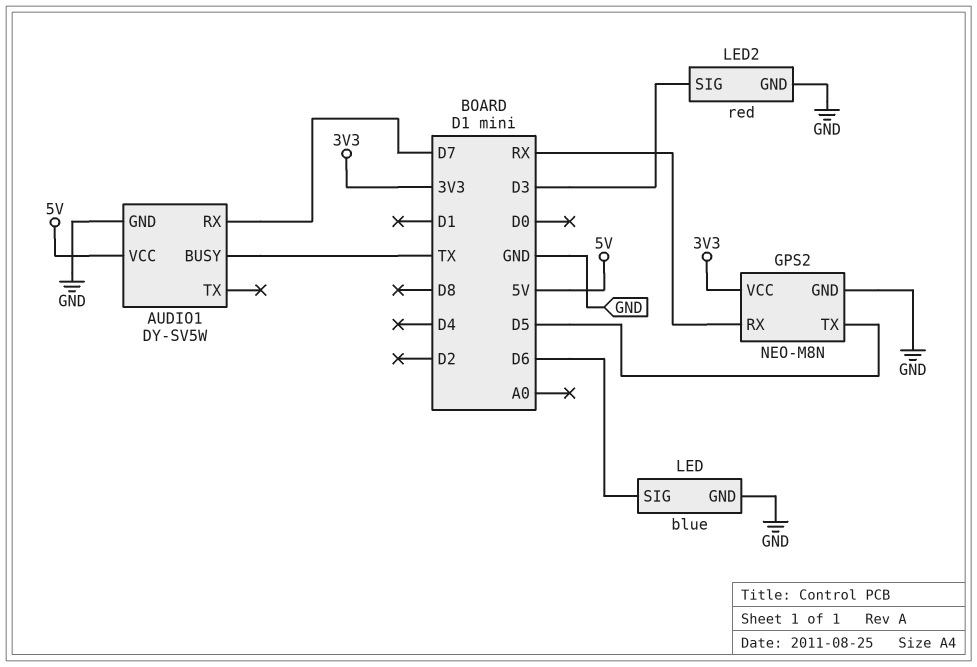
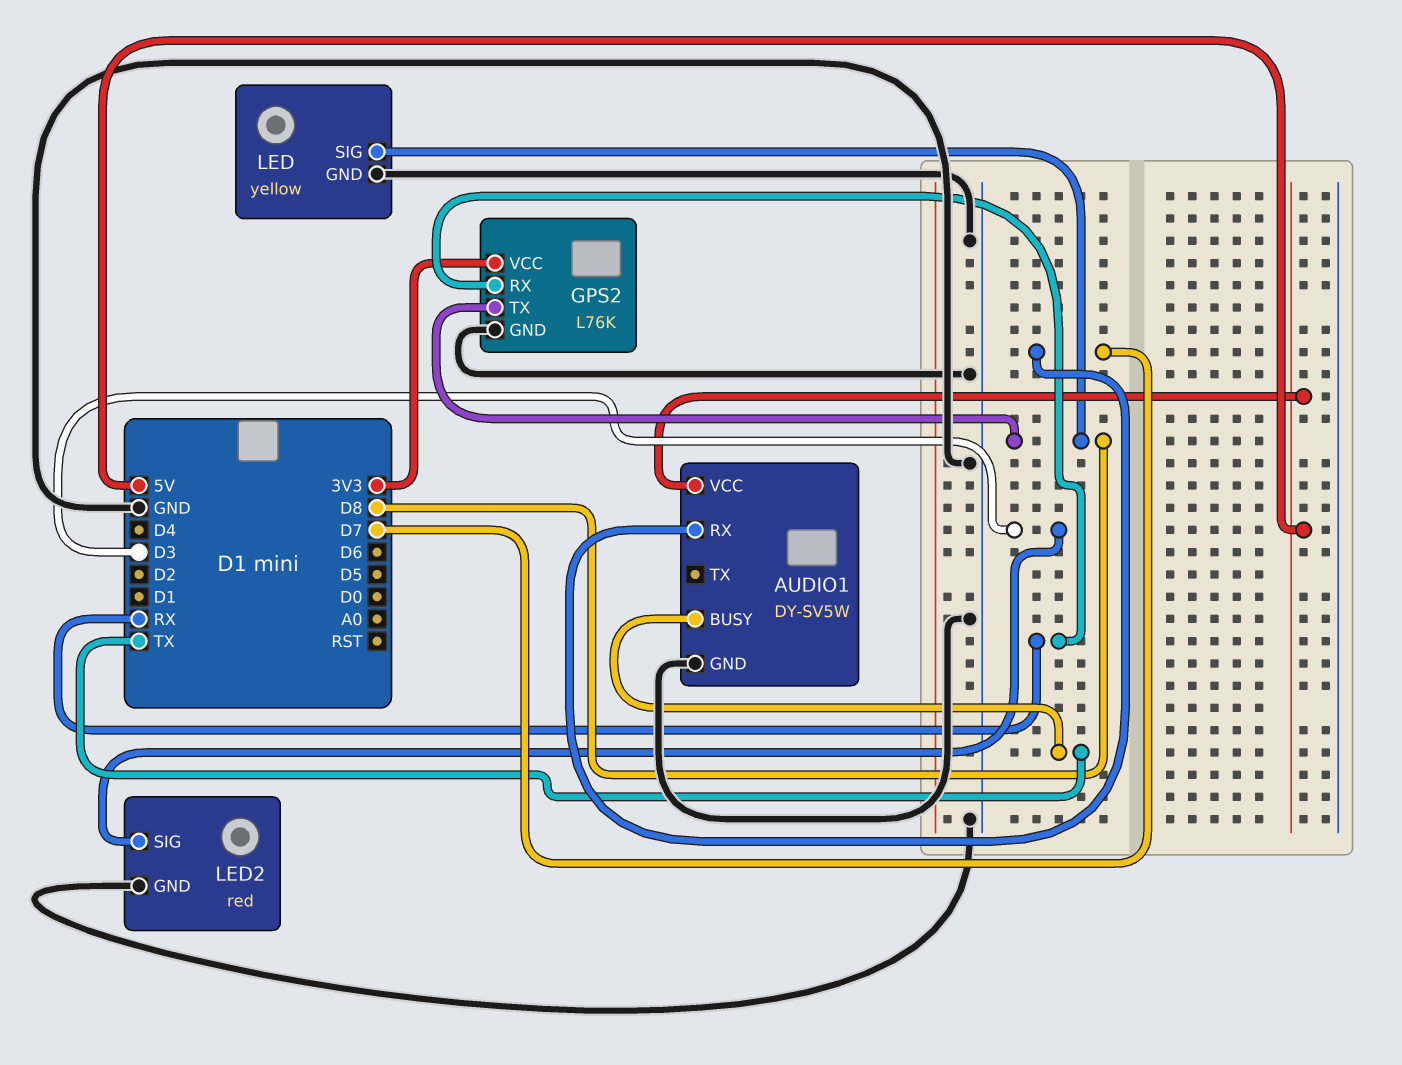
GPS2: NEO-M8N -> L76K
GPS2 pin TX: D5 -> D8
LED: blue -> yellow
LED pin SIG: D6 -> D8

